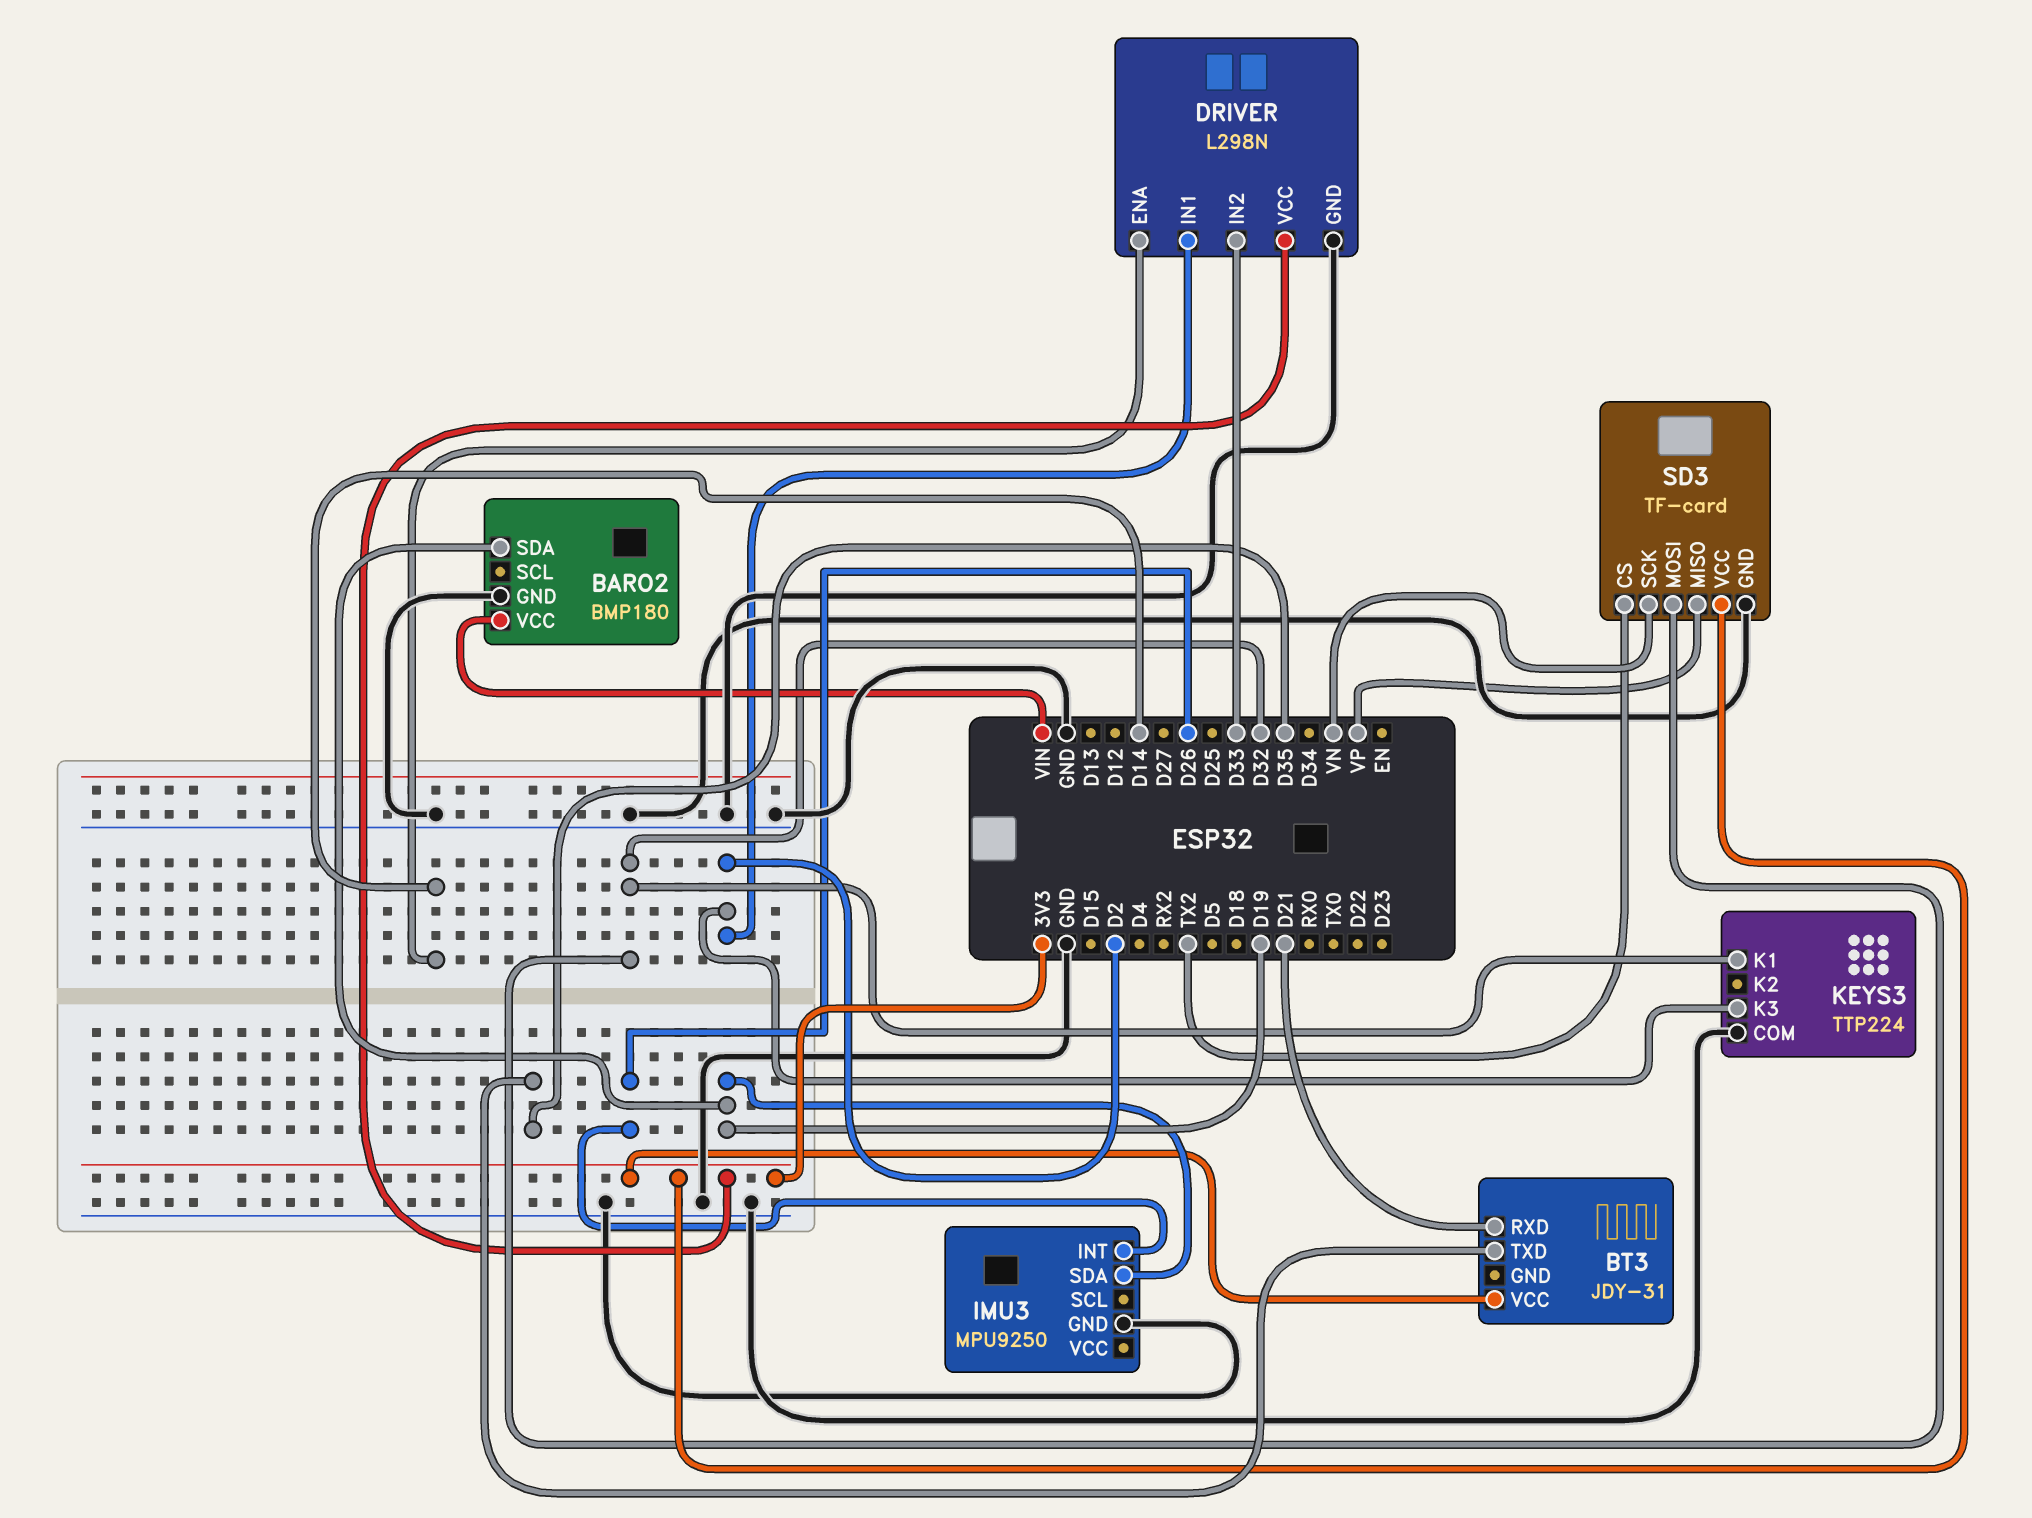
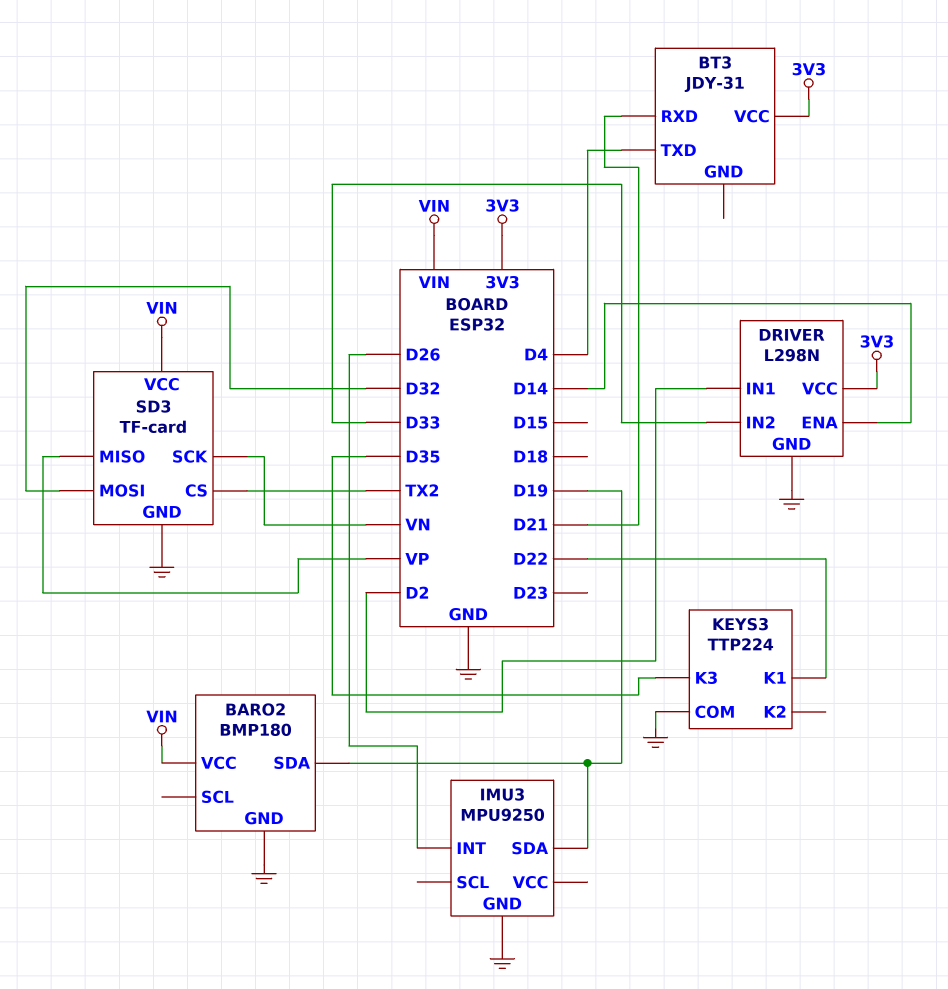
BT3 pin TXD: D35 -> D4
KEYS3 pin K1: D32 -> D22
KEYS3 pin K3: D2 -> D35
SD3 pin VCC: 3V3 -> VIN

